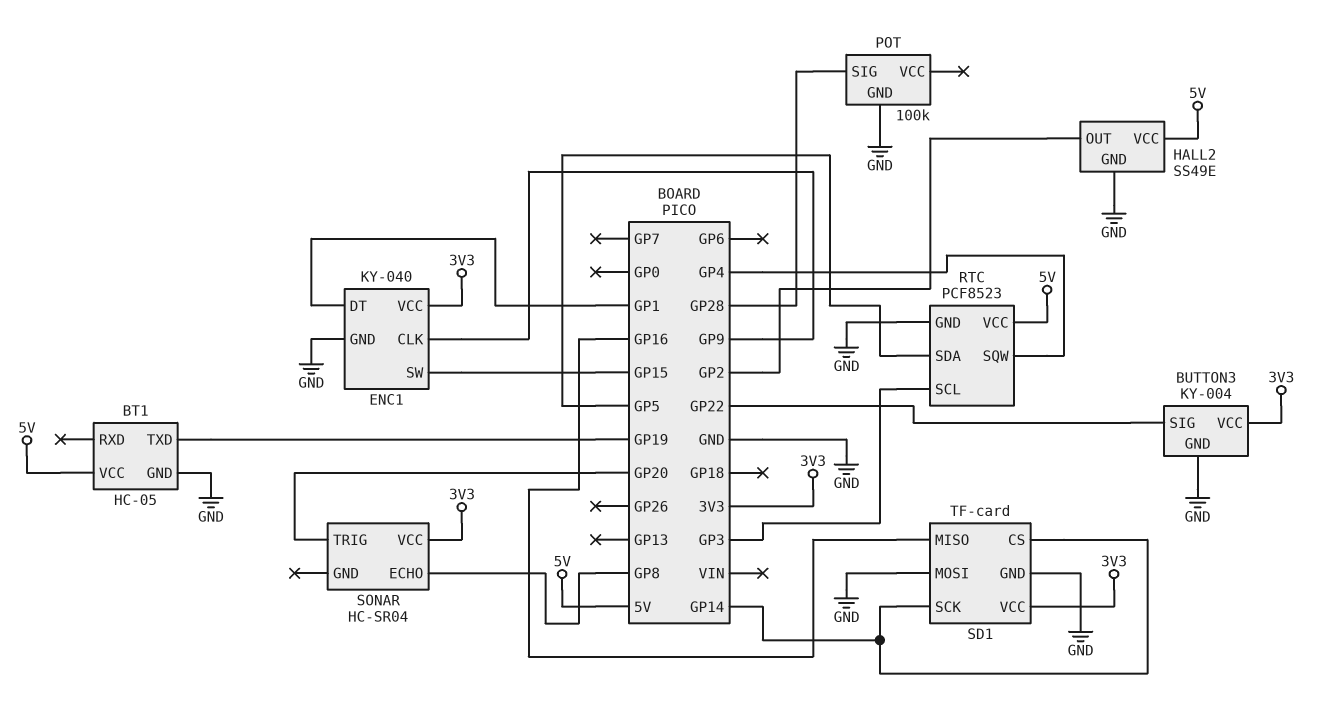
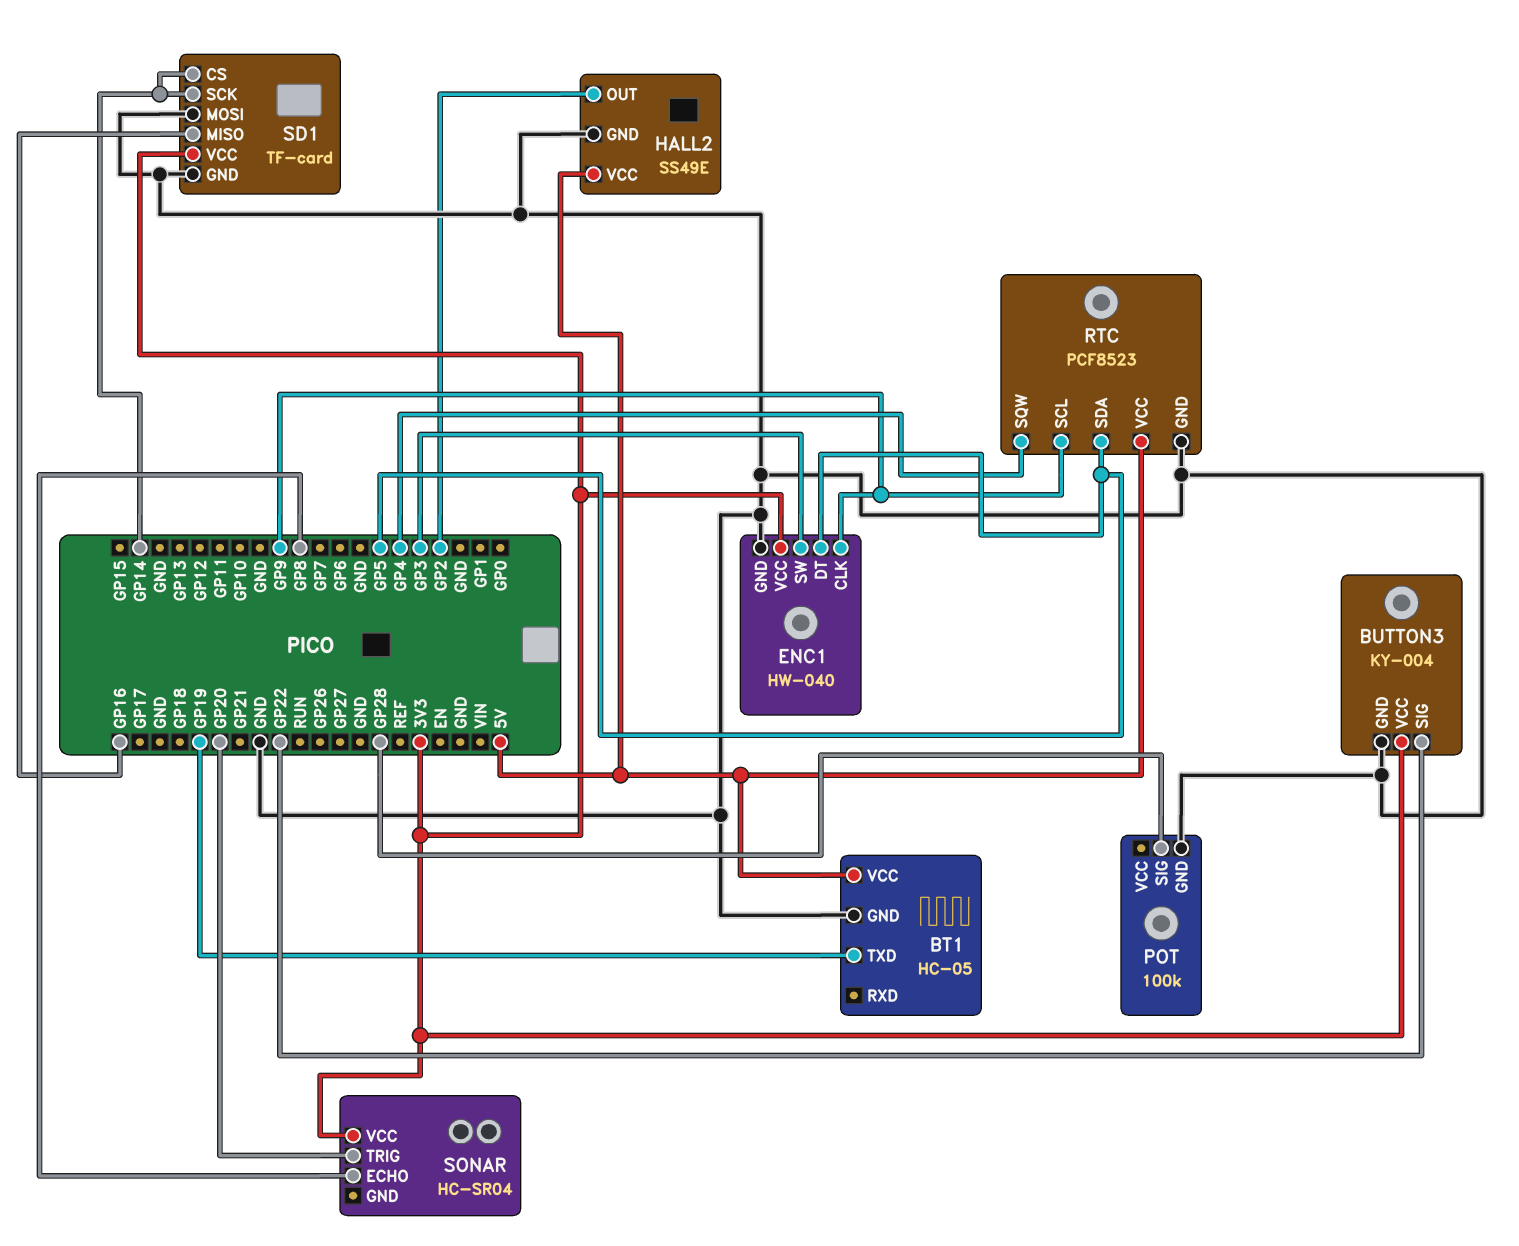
ENC1: KY-040 -> HW-040
ENC1 pin DT: GP1 -> GP5
ENC1 pin SW: GP15 -> GP3
RTC pin SCL: GP3 -> GP9

